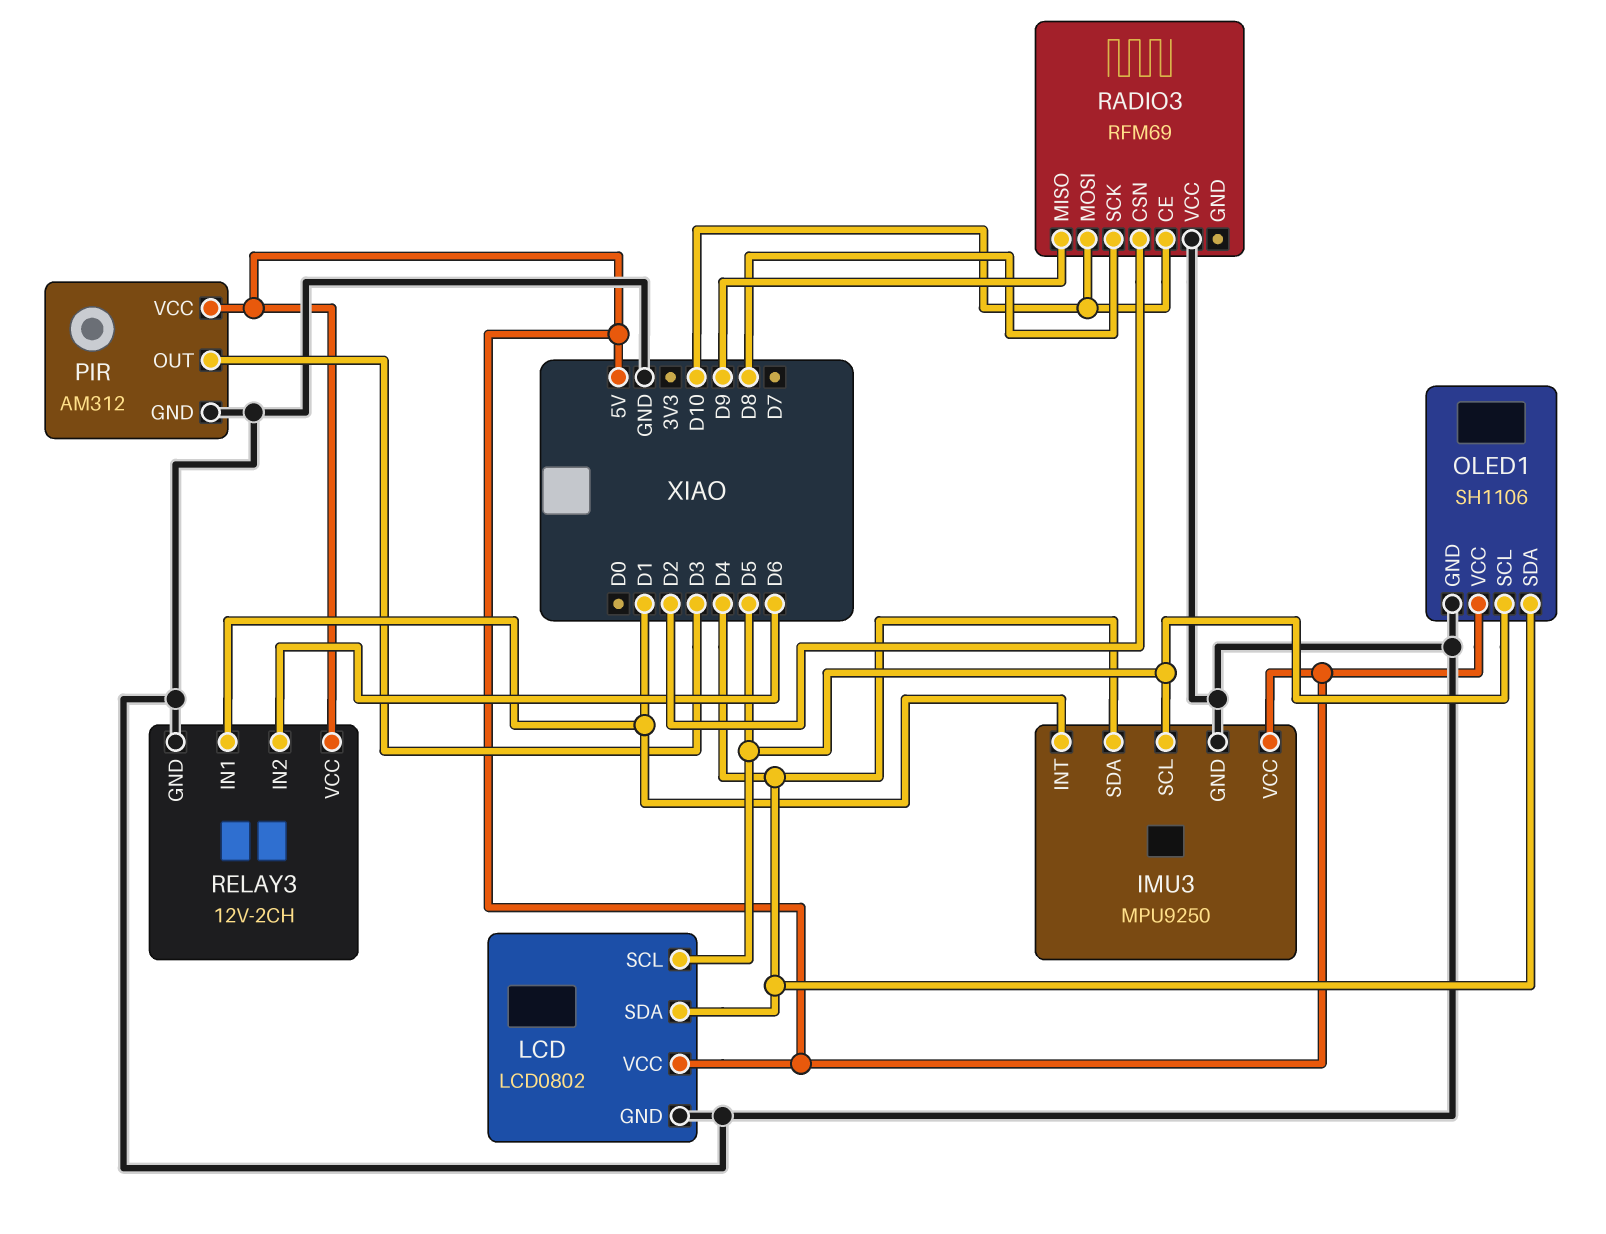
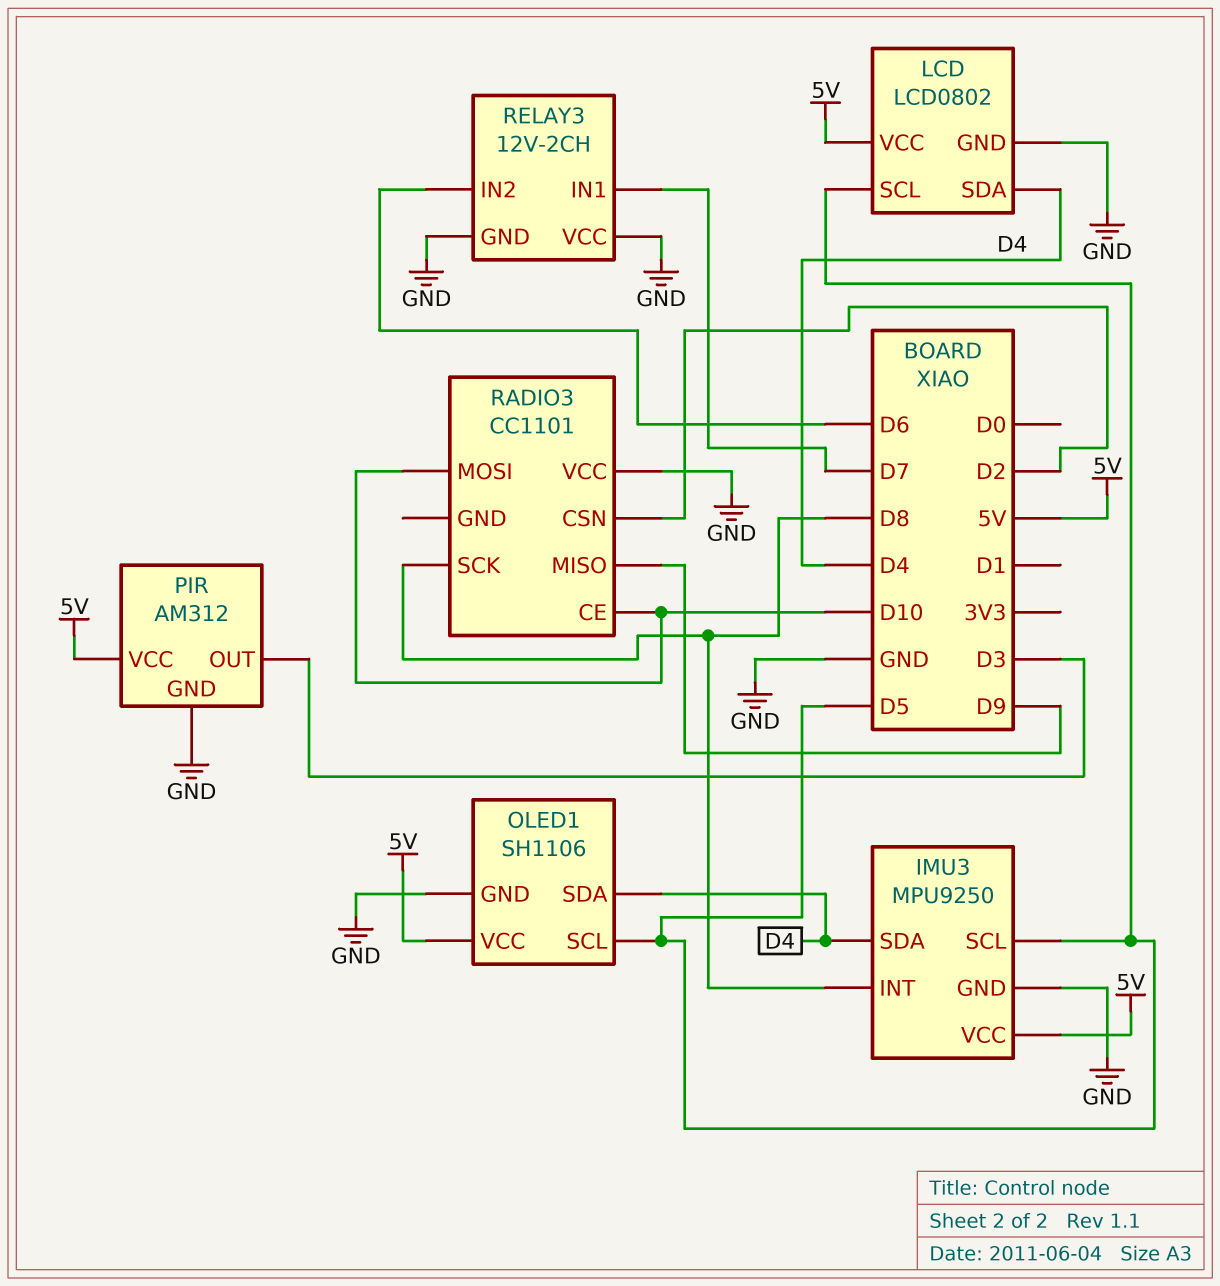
IMU3 pin INT: D1 -> D8
RADIO3: RFM69 -> CC1101
RELAY3 pin IN1: D1 -> D7
RELAY3 pin VCC: 5V -> GND

